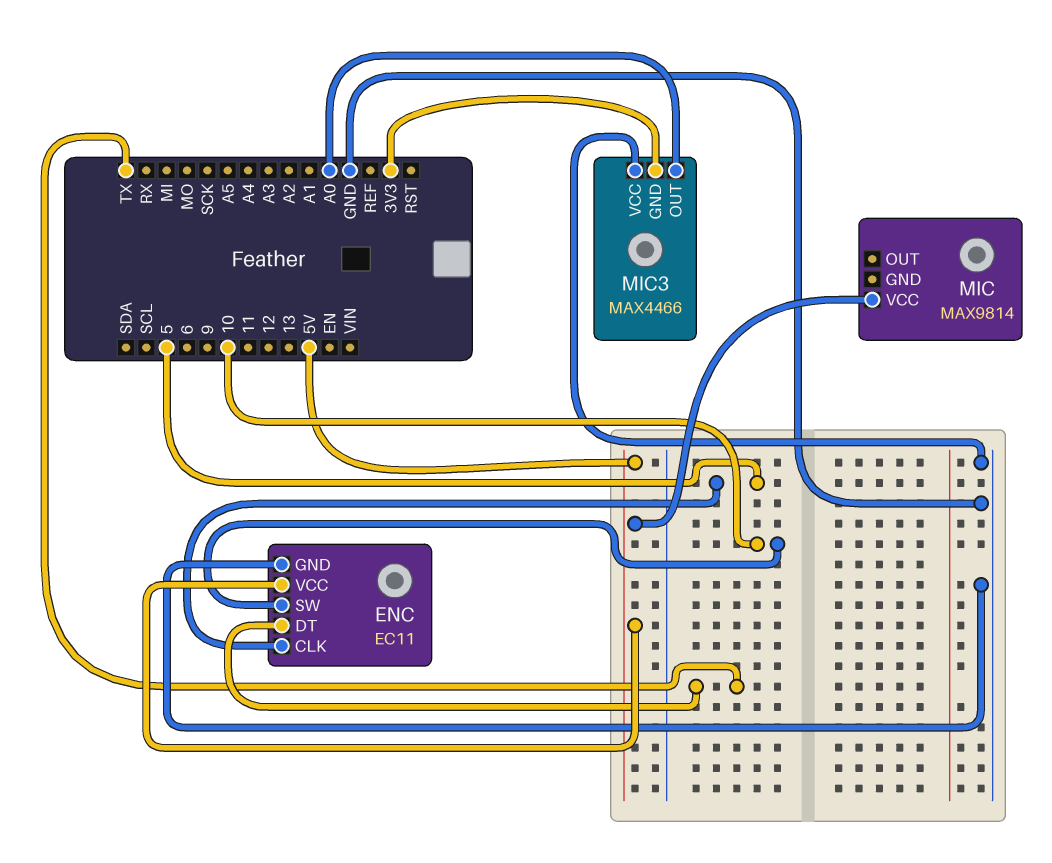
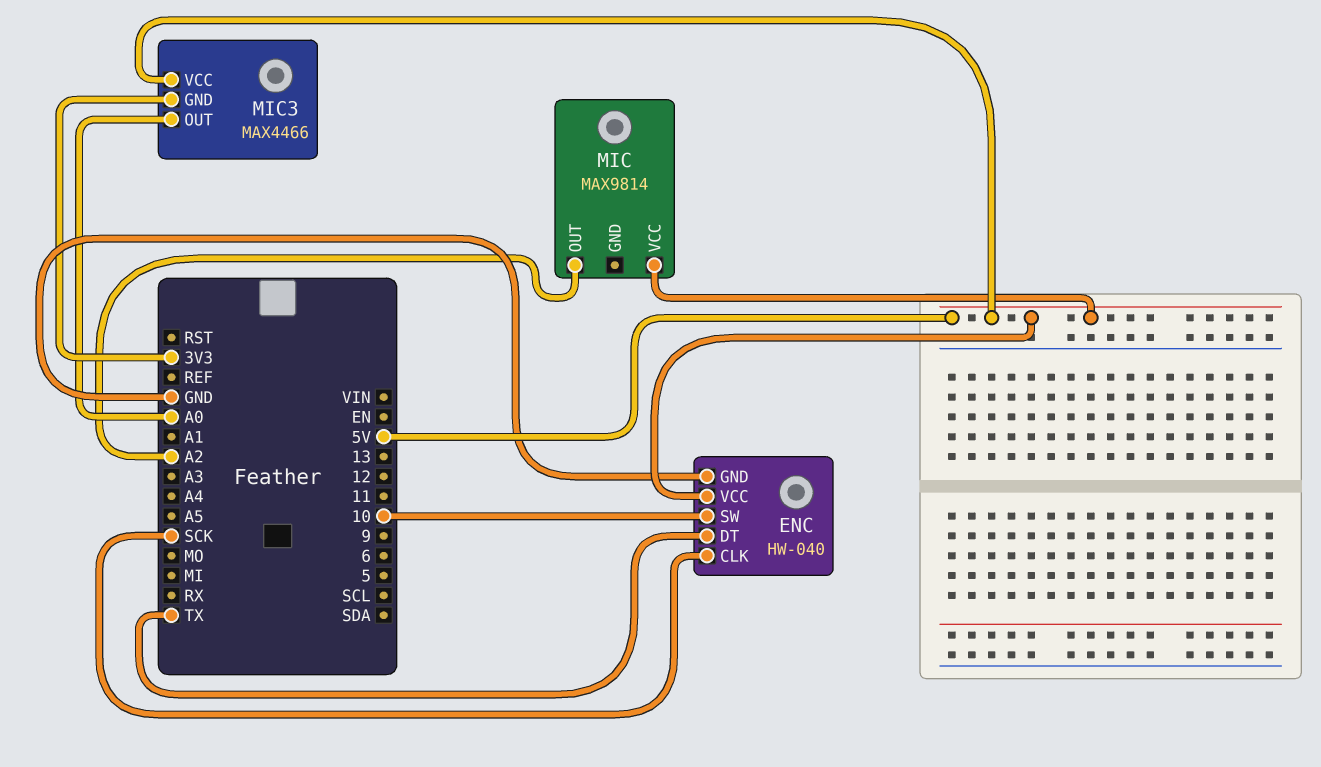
ENC: EC11 -> HW-040
ENC pin CLK: 5 -> SCK
MIC pin OUT: none -> A2
MIC3 pin VCC: GND -> 5V

